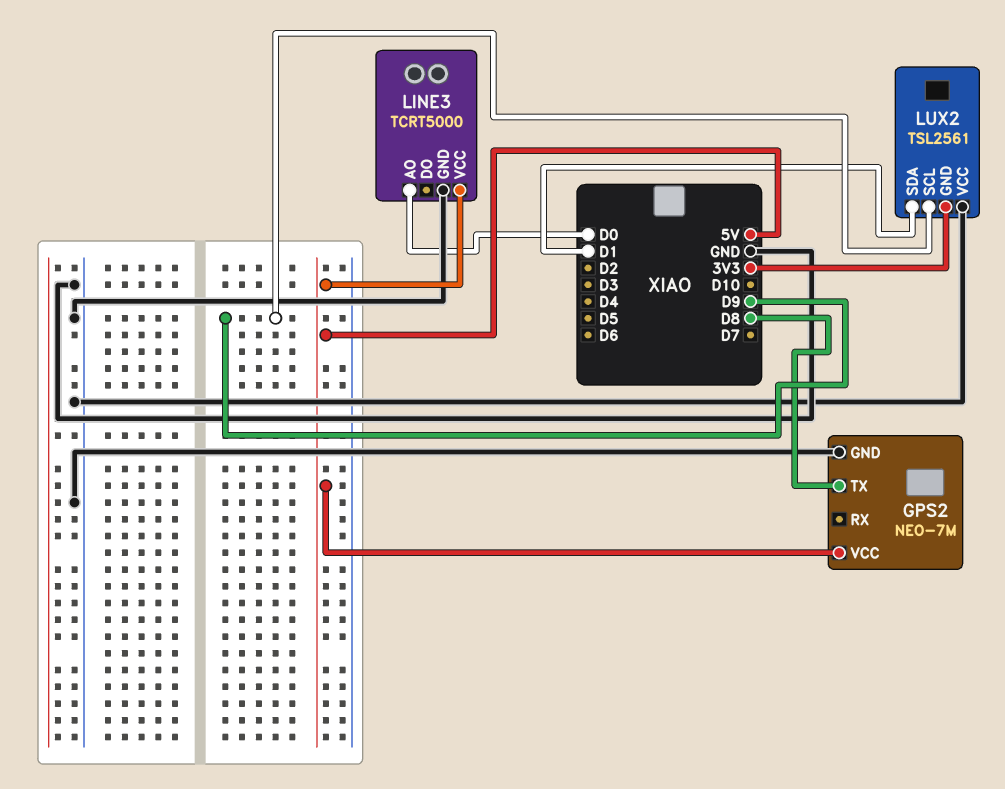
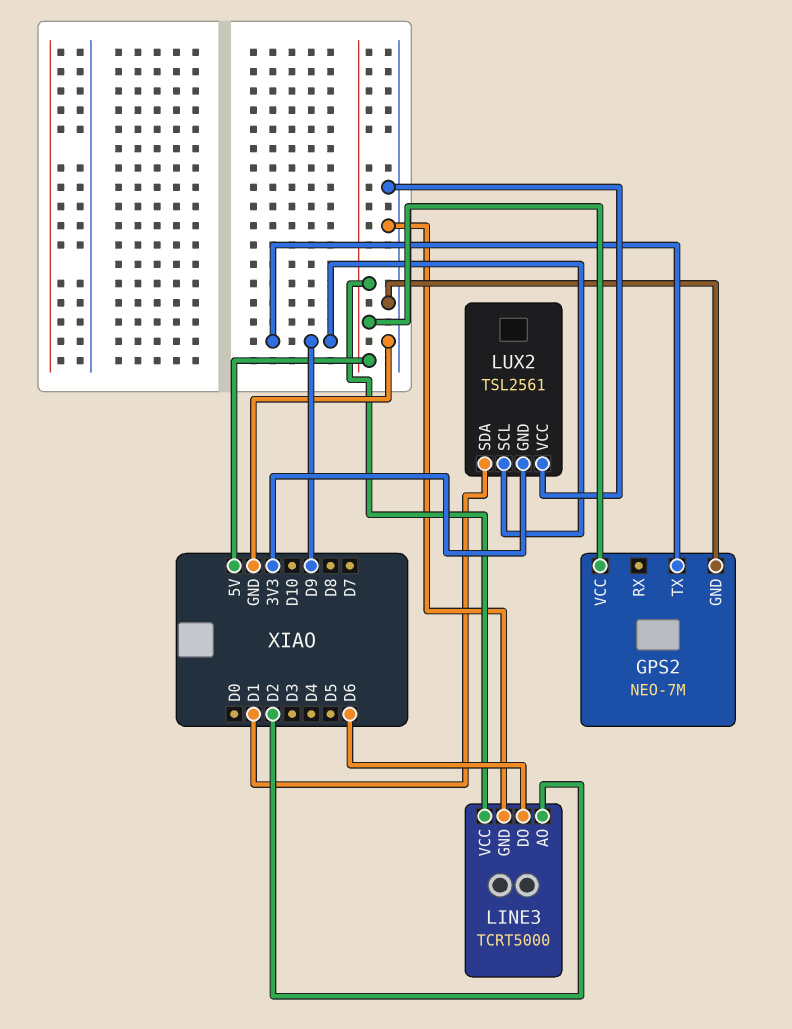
GPS2 pin TX: D8 -> D9
LINE3 pin AO: D0 -> D2
LINE3 pin DO: none -> D6

